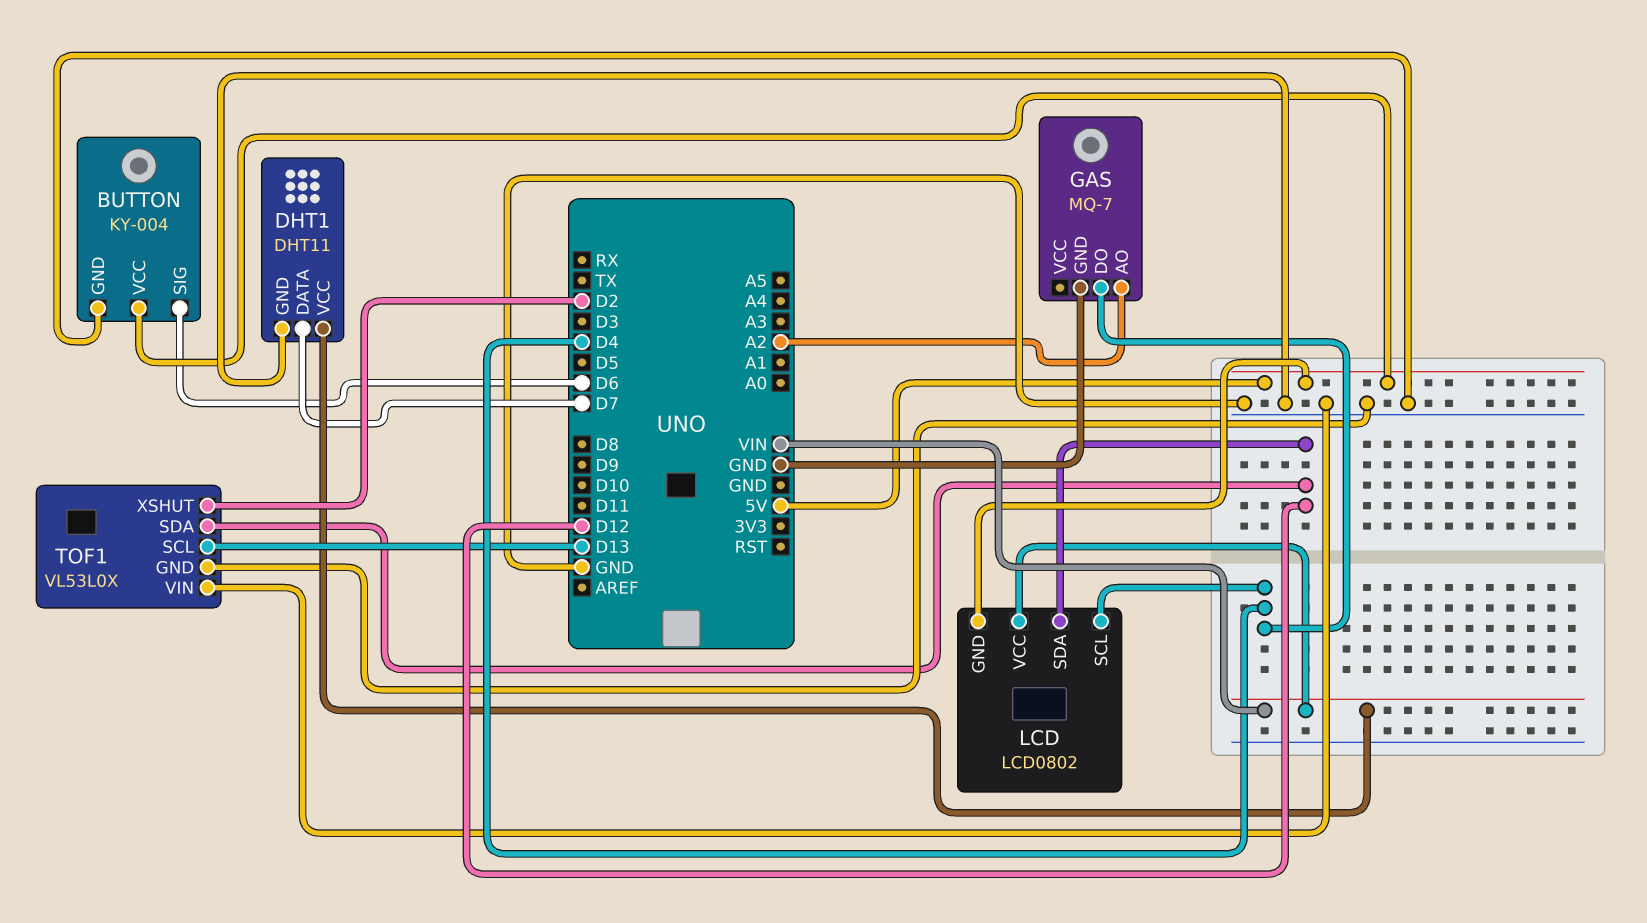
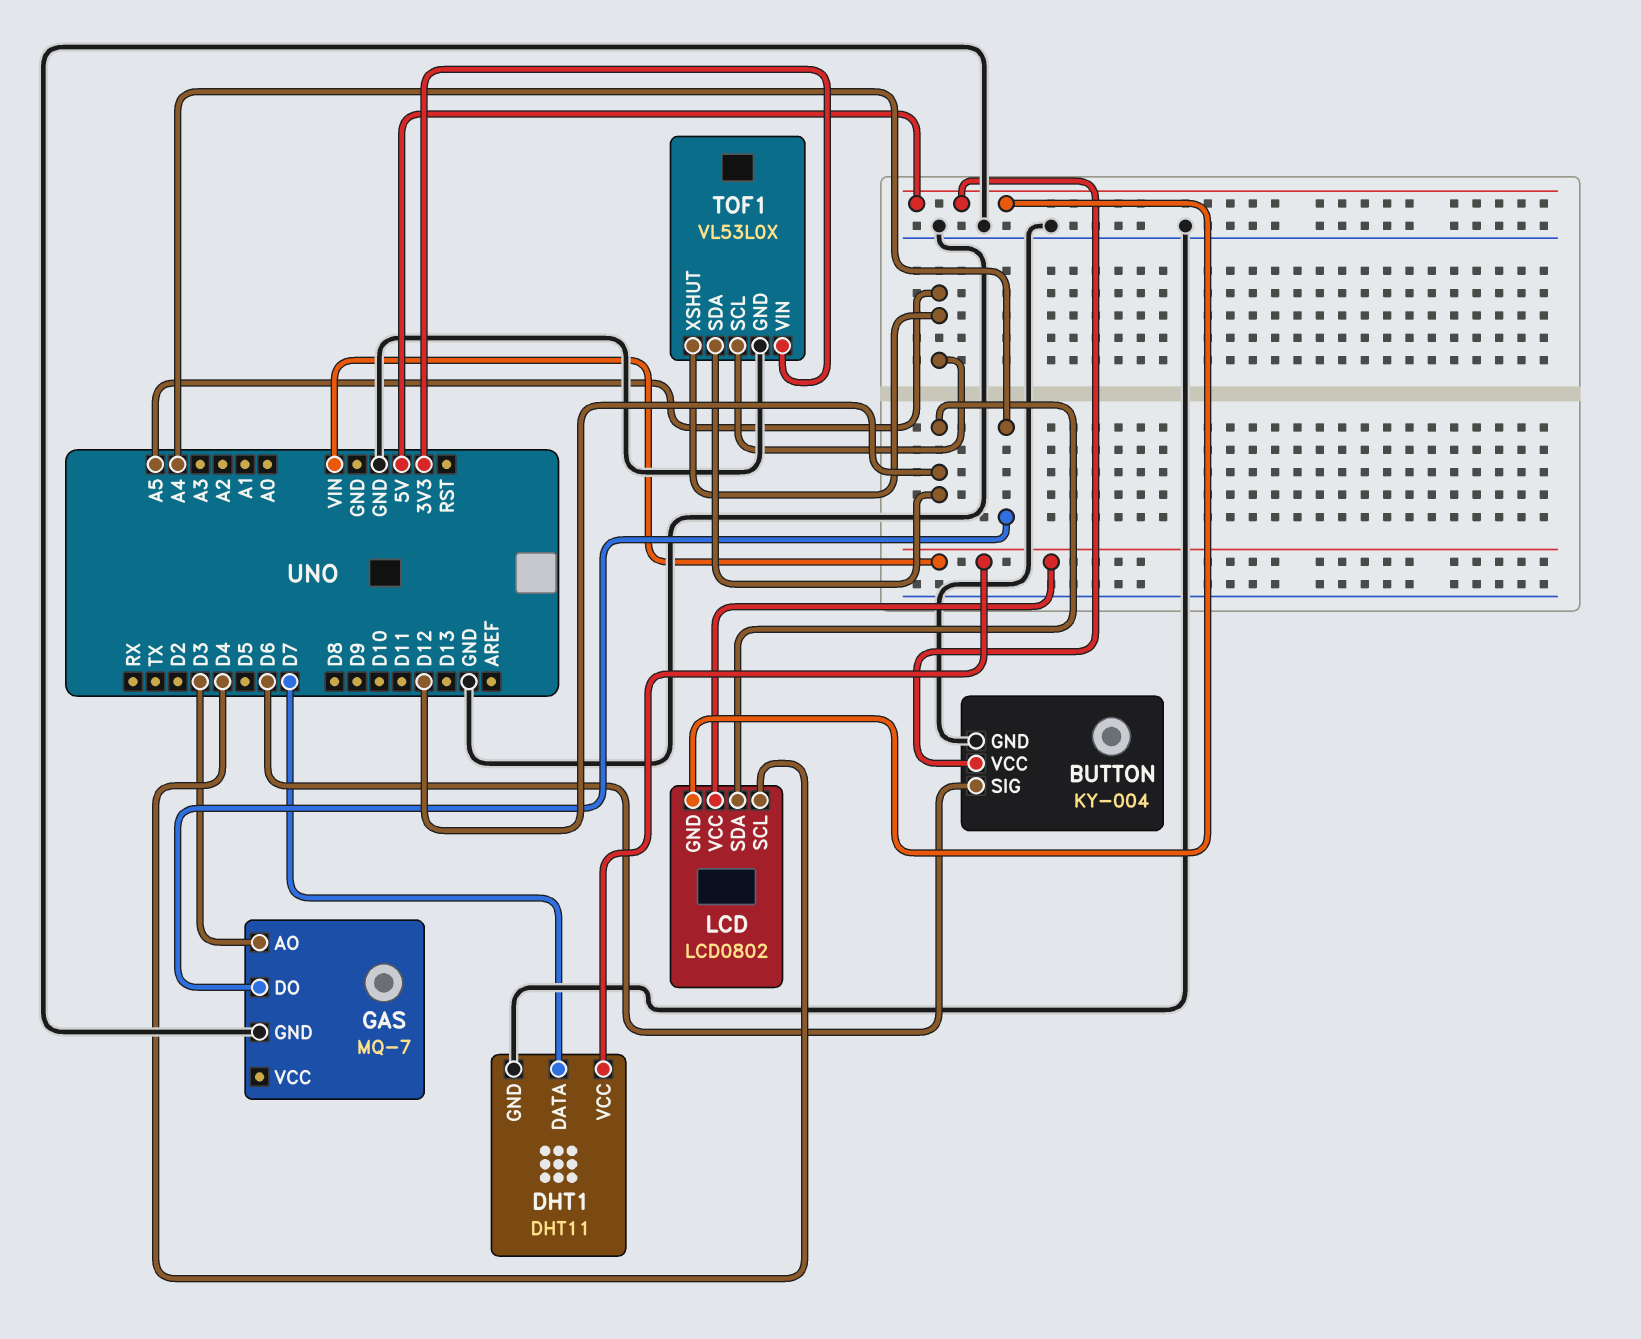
GAS pin AO: A2 -> D3
GAS pin DO: D4 -> A4
TOF1 pin SCL: D13 -> A5
TOF1 pin VIN: GND -> 3V3
TOF1 pin XSHUT: D2 -> A5

